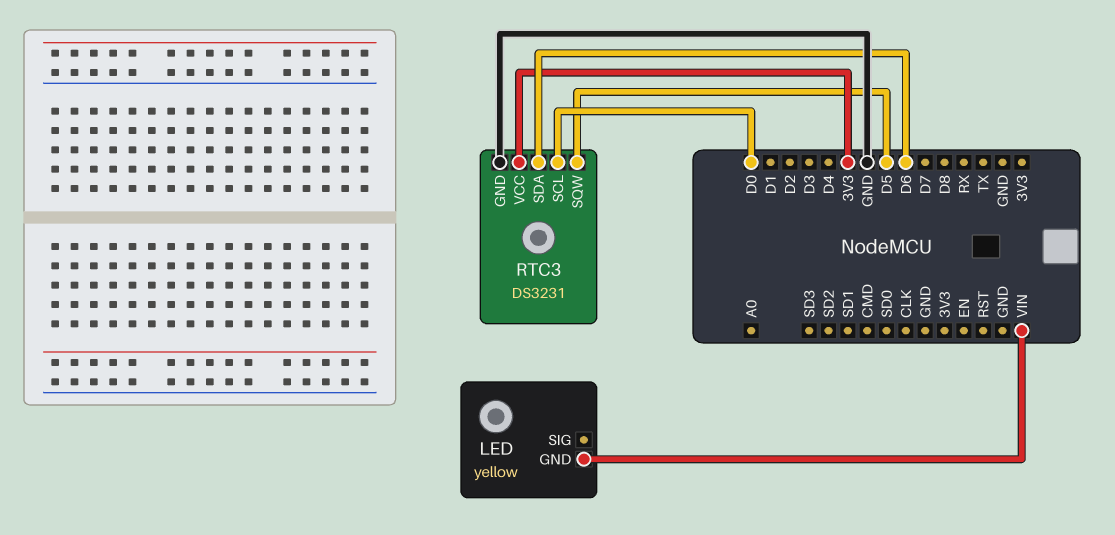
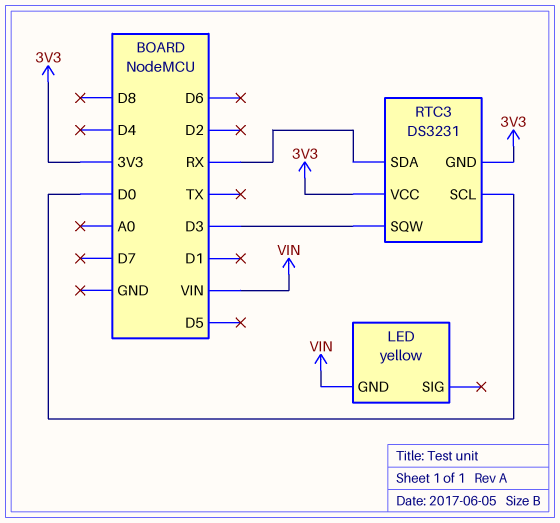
RTC3 pin GND: GND -> 3V3
RTC3 pin SDA: D6 -> RX
RTC3 pin SQW: D5 -> D3

